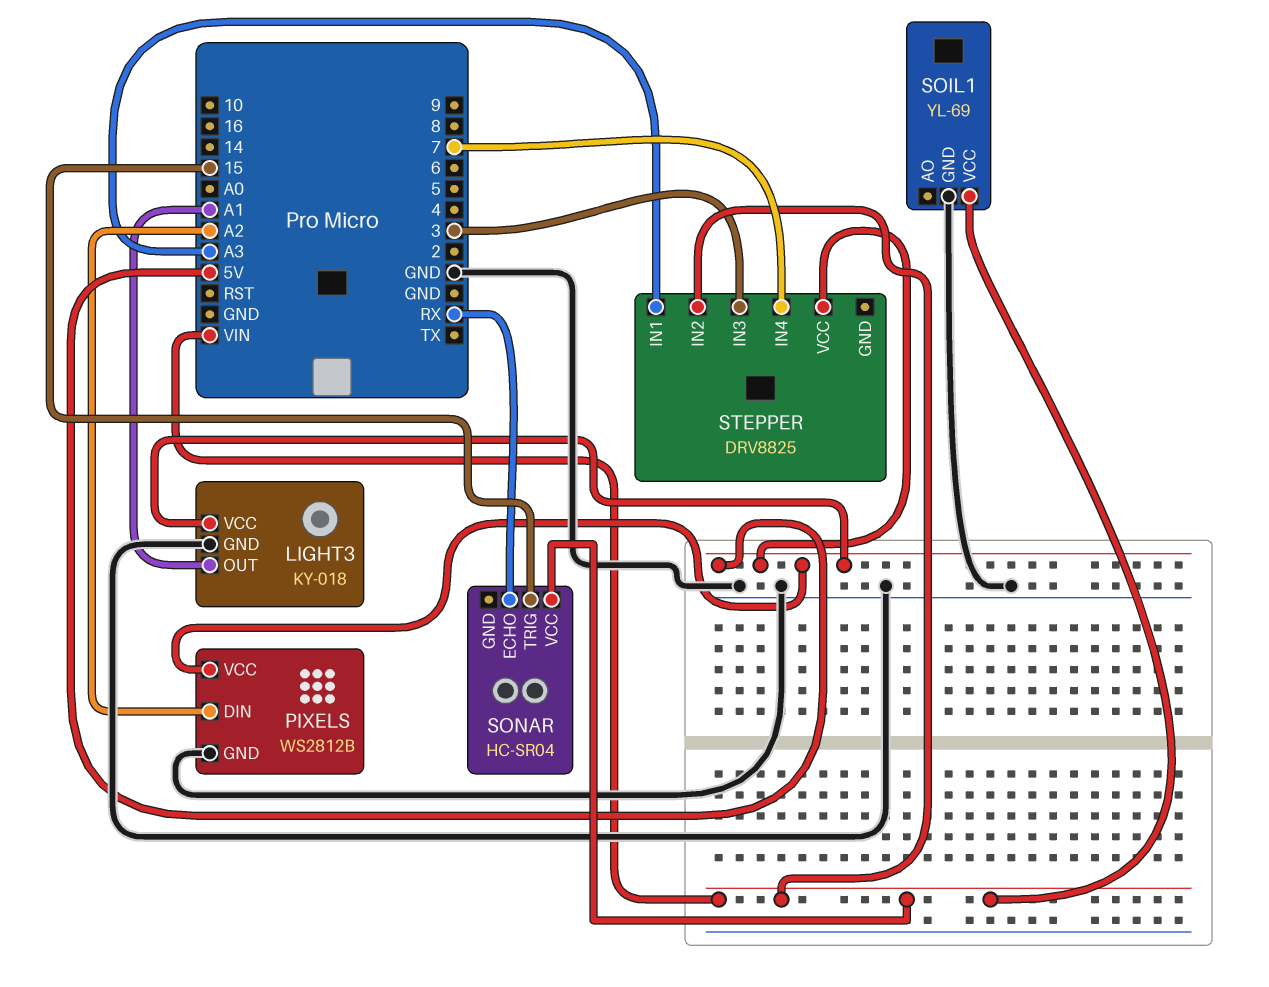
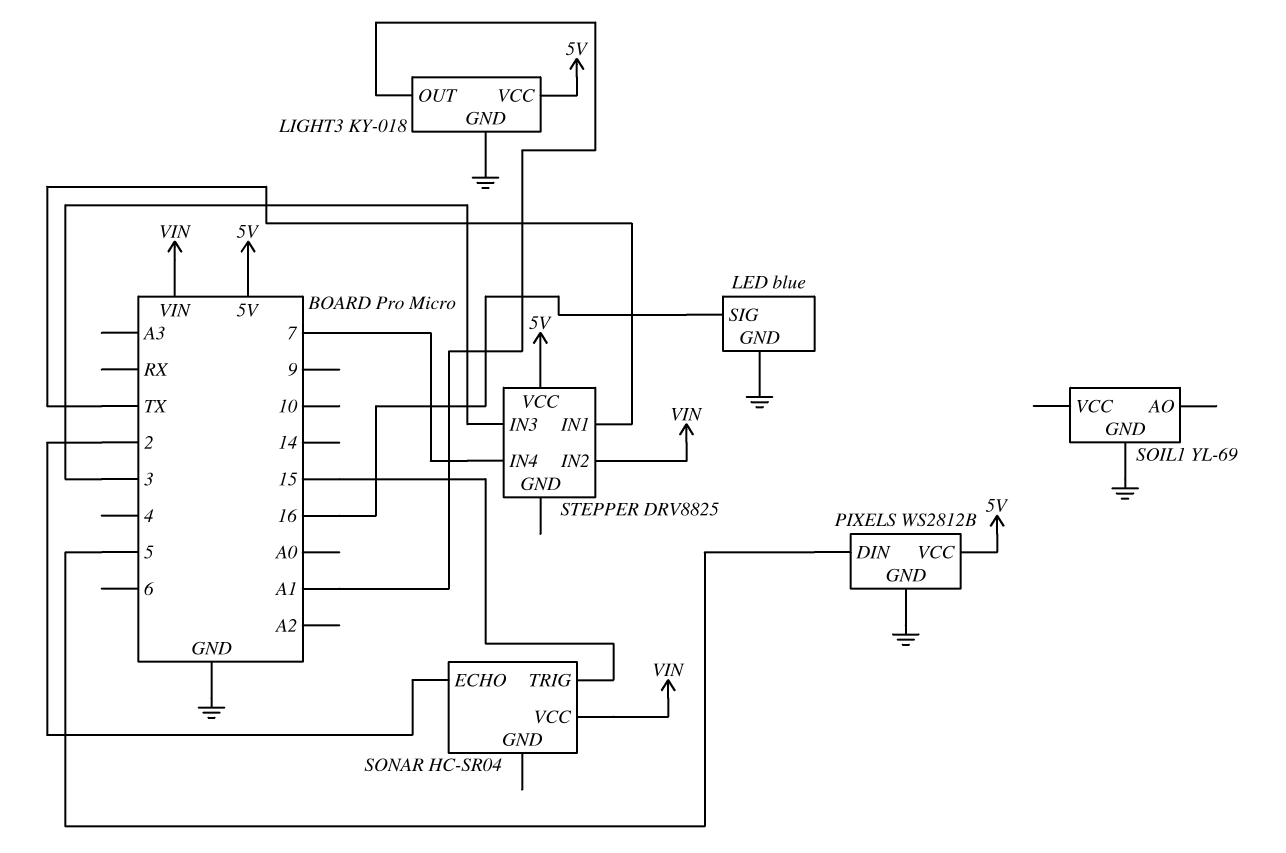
LED: none -> blue
LED pin GND: none -> GND
LED pin SIG: none -> 16
PIXELS pin DIN: A2 -> 5
SOIL1 pin VCC: VIN -> none
SONAR pin ECHO: RX -> 2
STEPPER pin IN1: A3 -> TX

